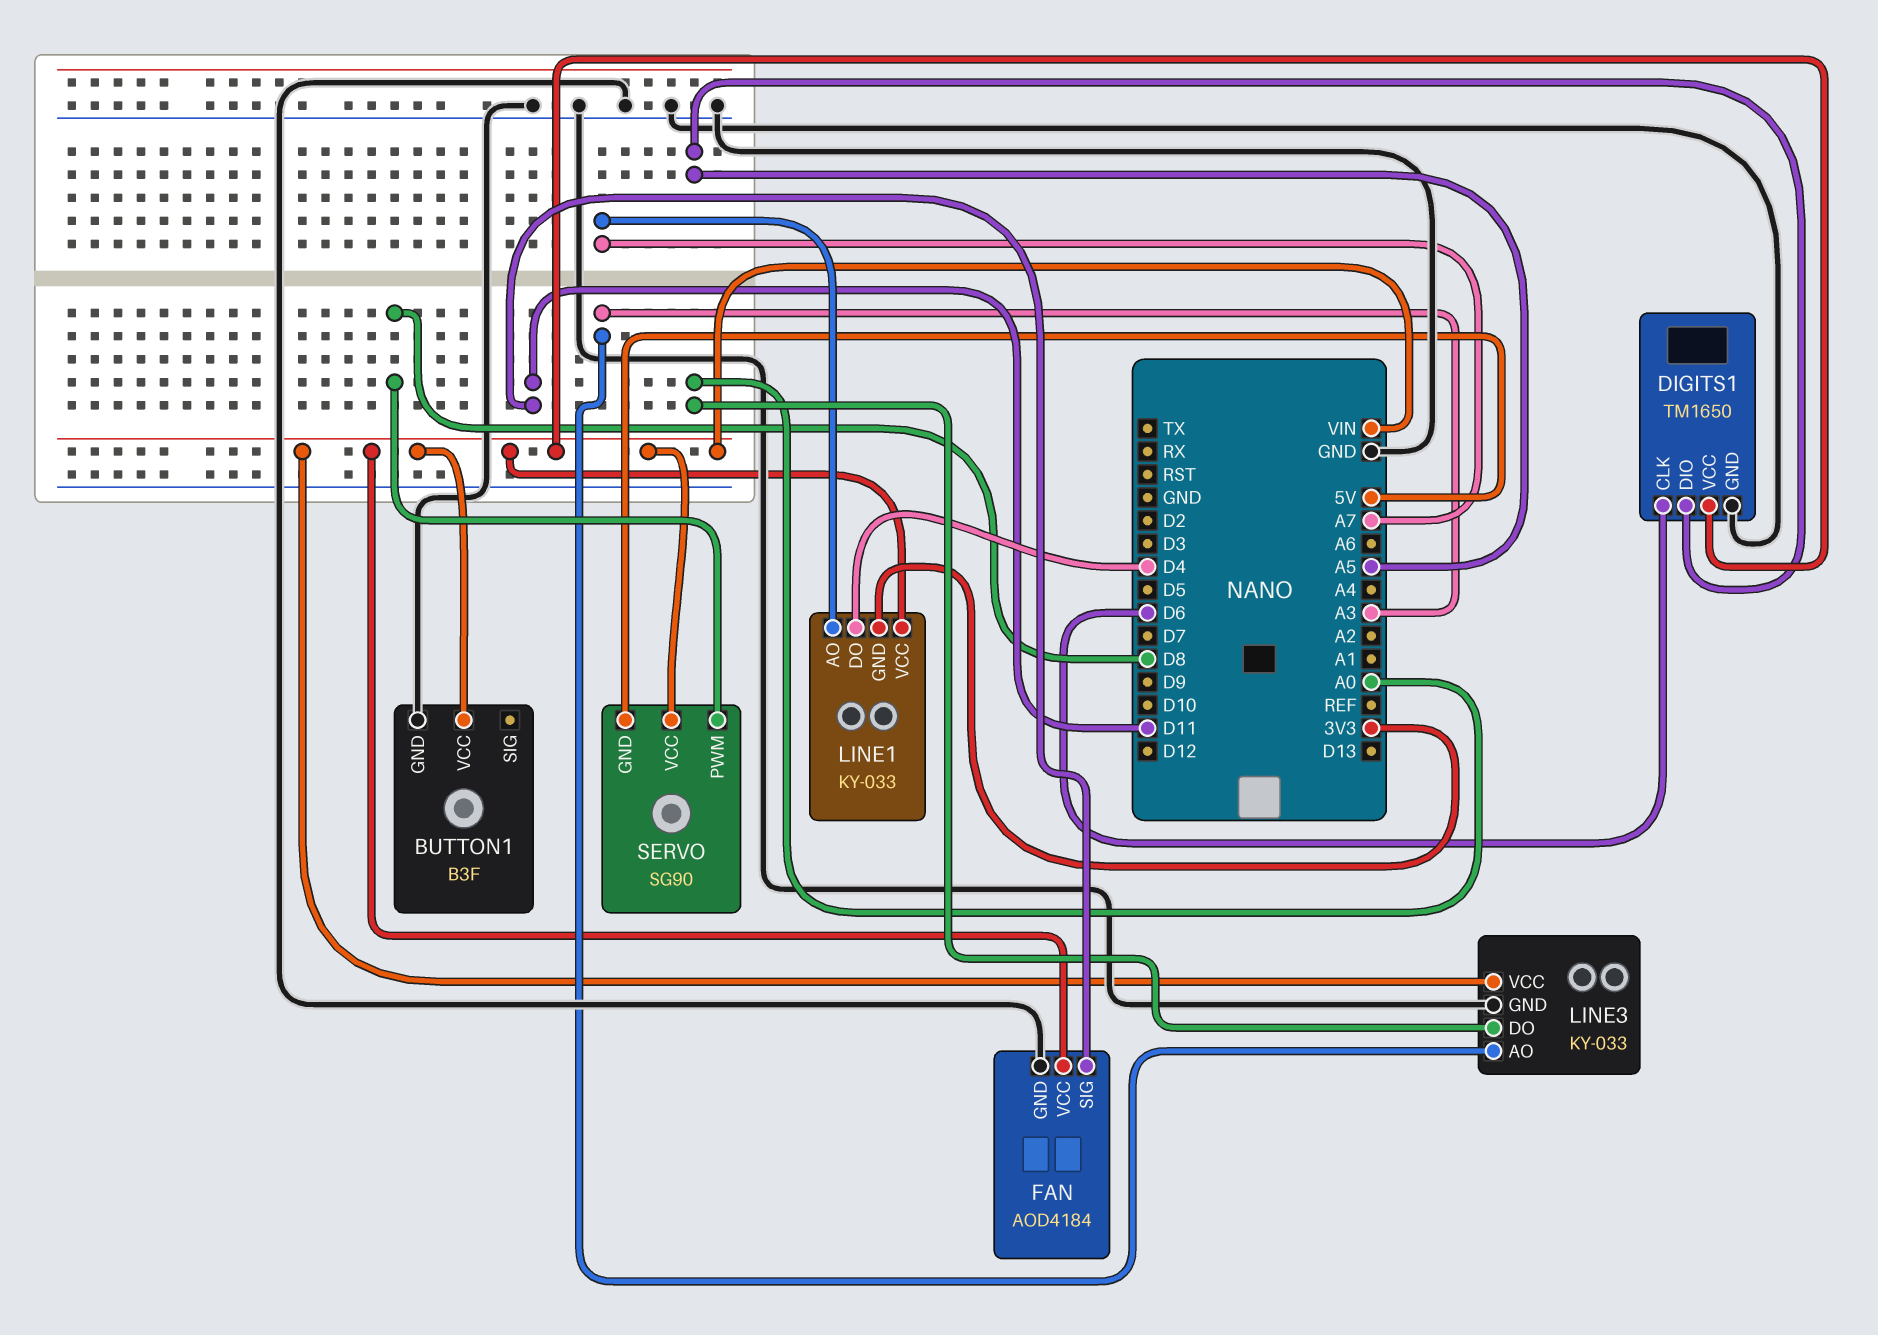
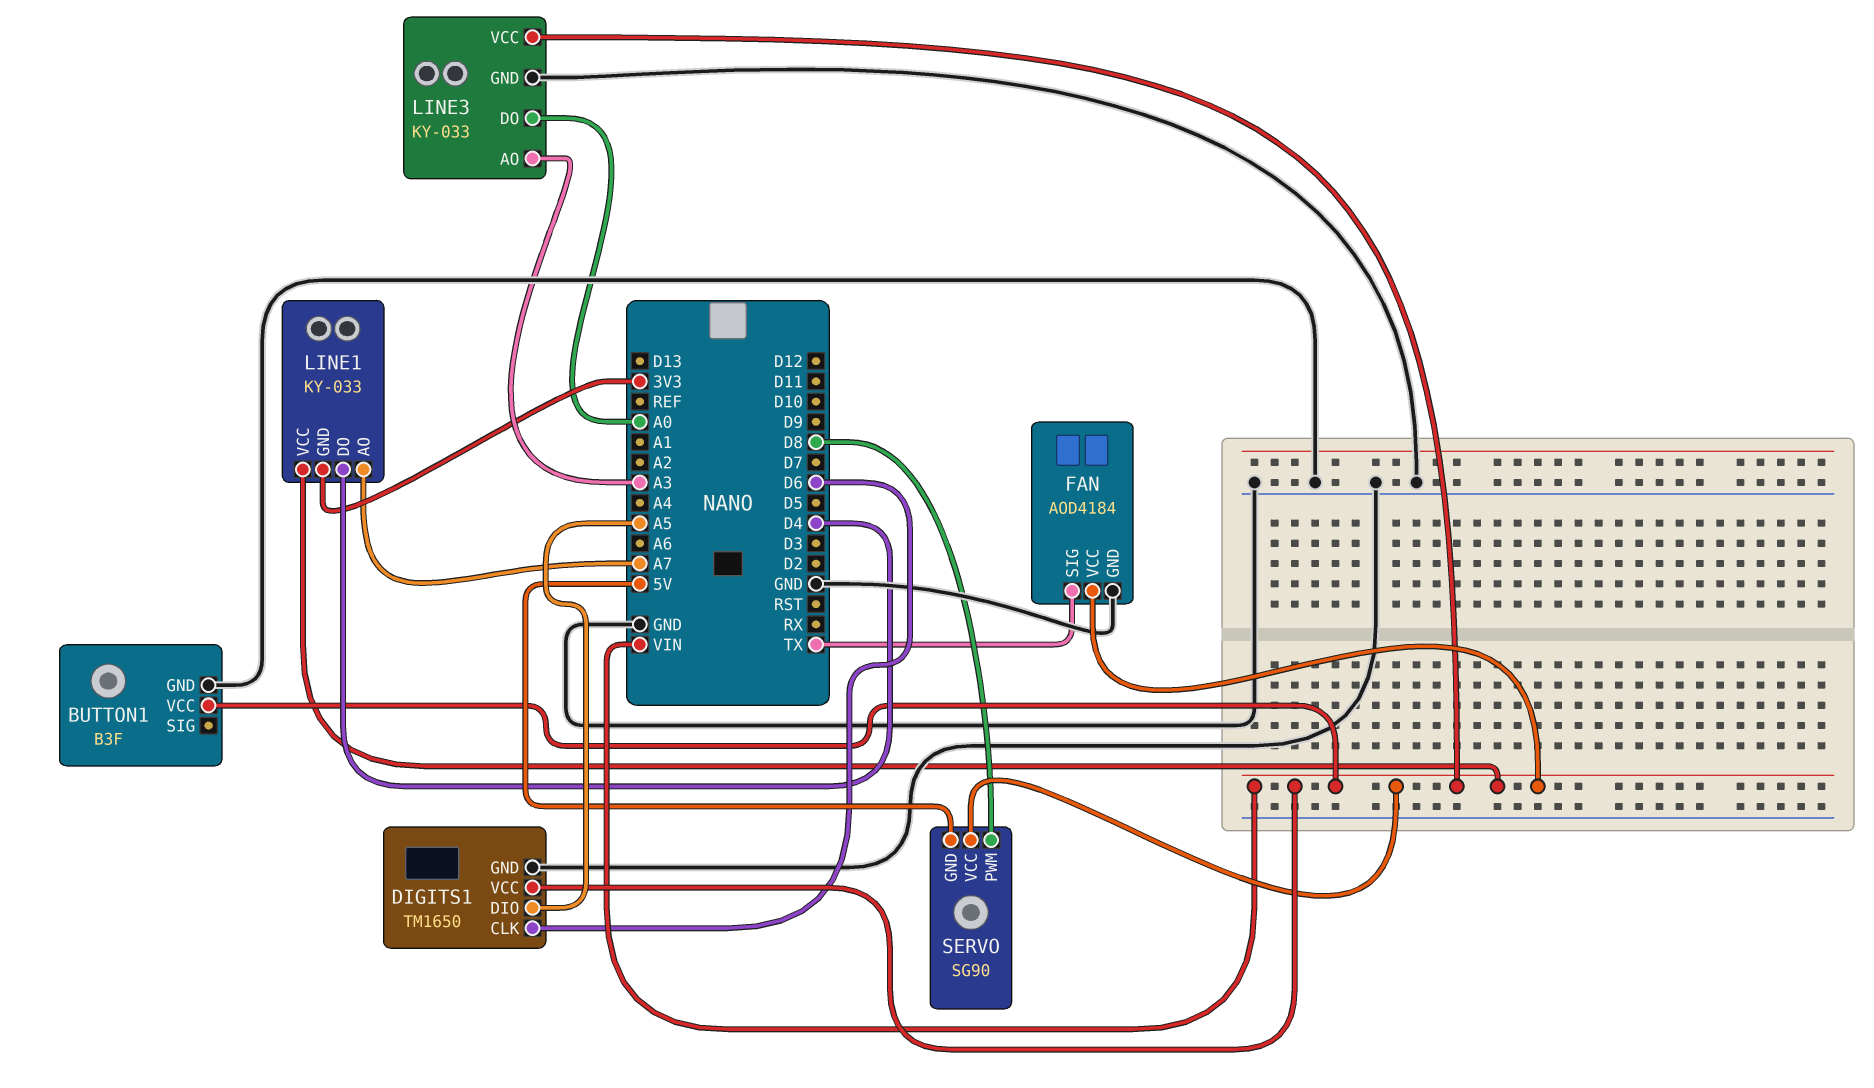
FAN pin SIG: D11 -> TX

